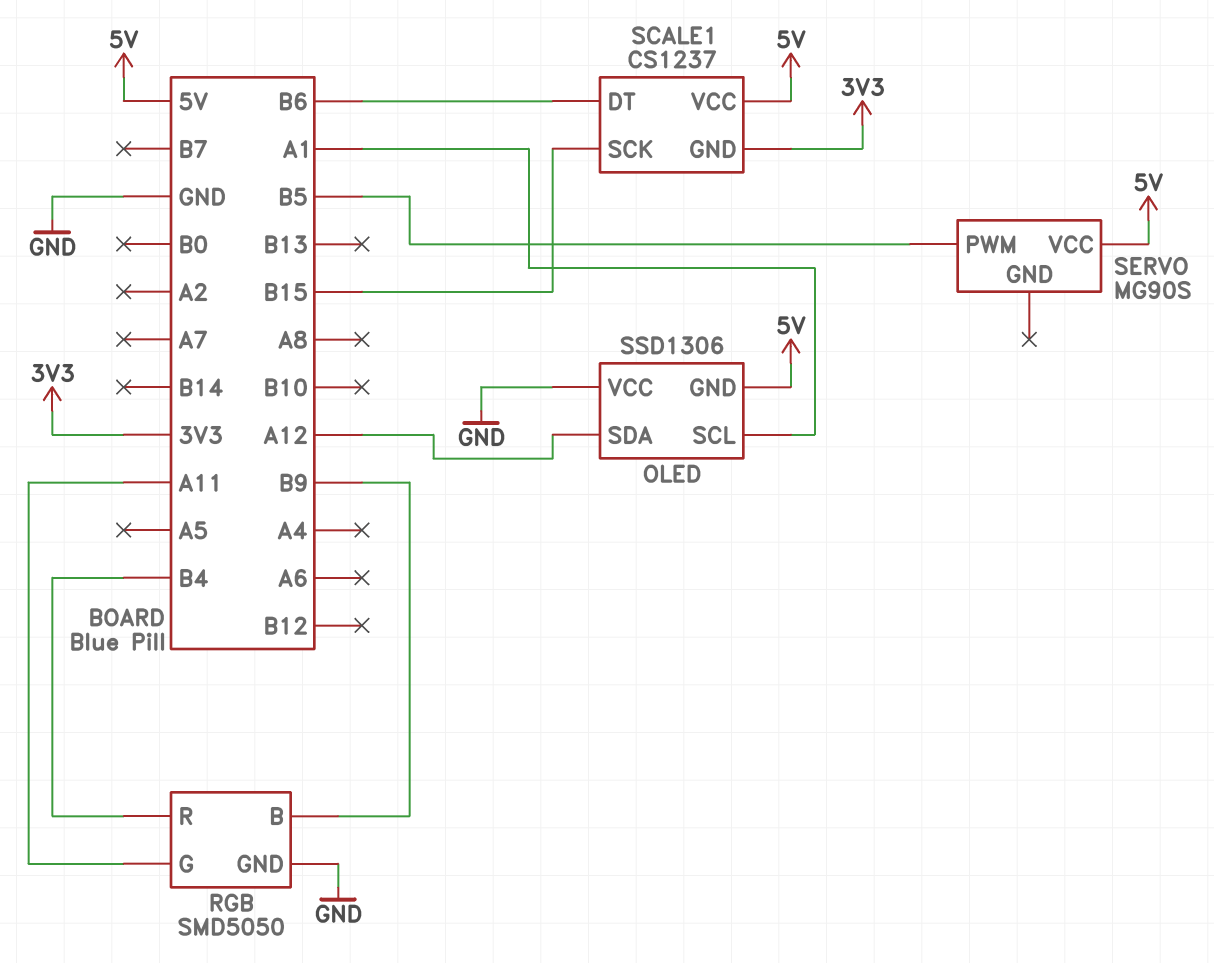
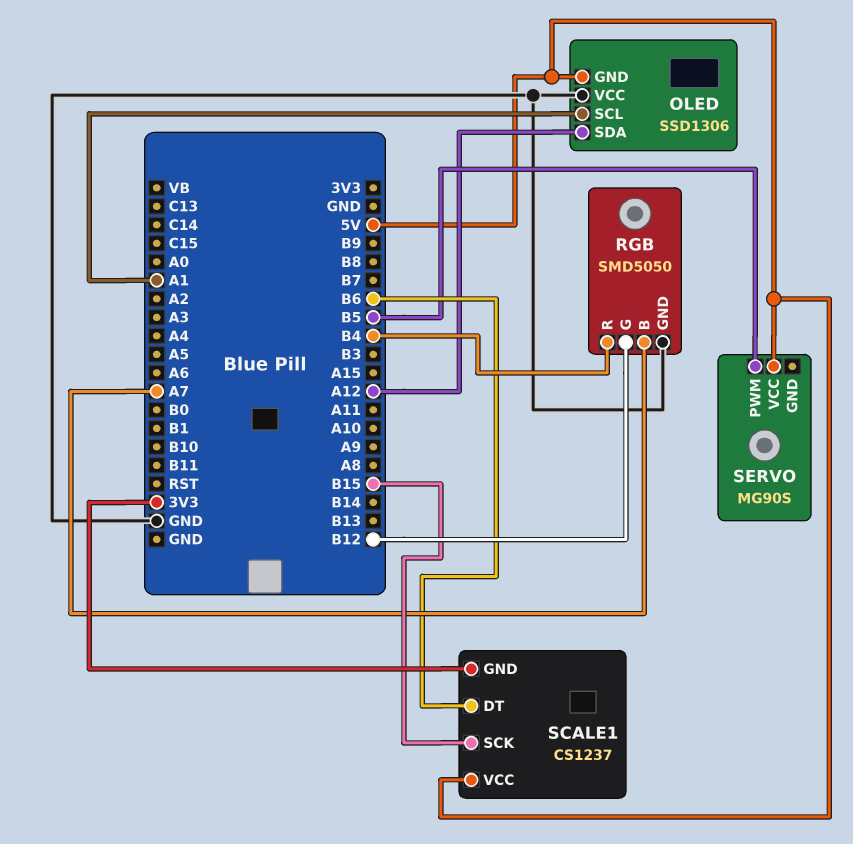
RGB pin B: B9 -> A7
RGB pin G: A11 -> B12

